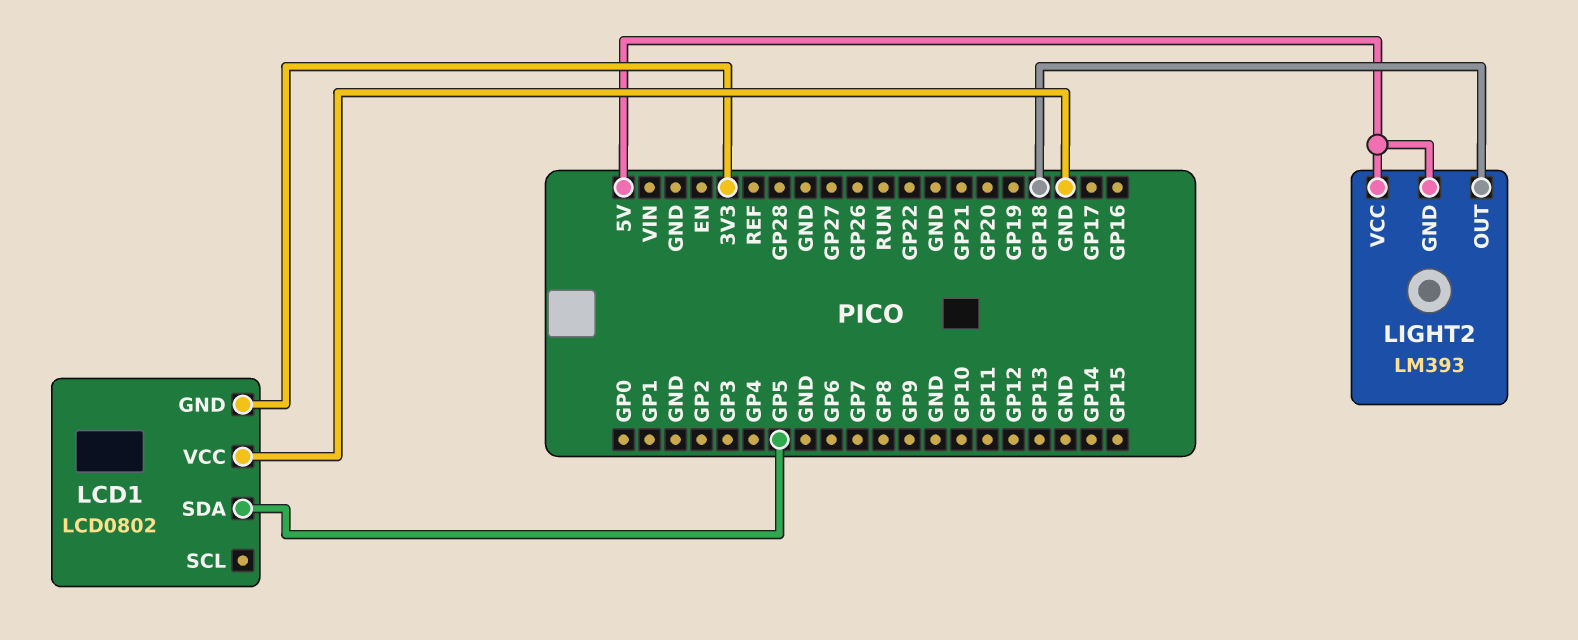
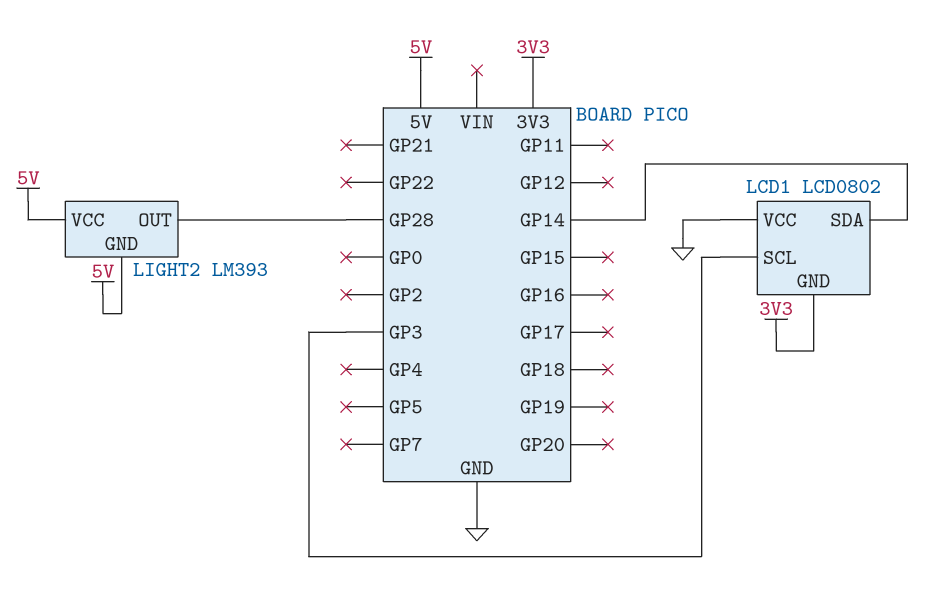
LCD1 pin SCL: none -> GP3
LCD1 pin SDA: GP5 -> GP14
LIGHT2 pin OUT: GP18 -> GP28

